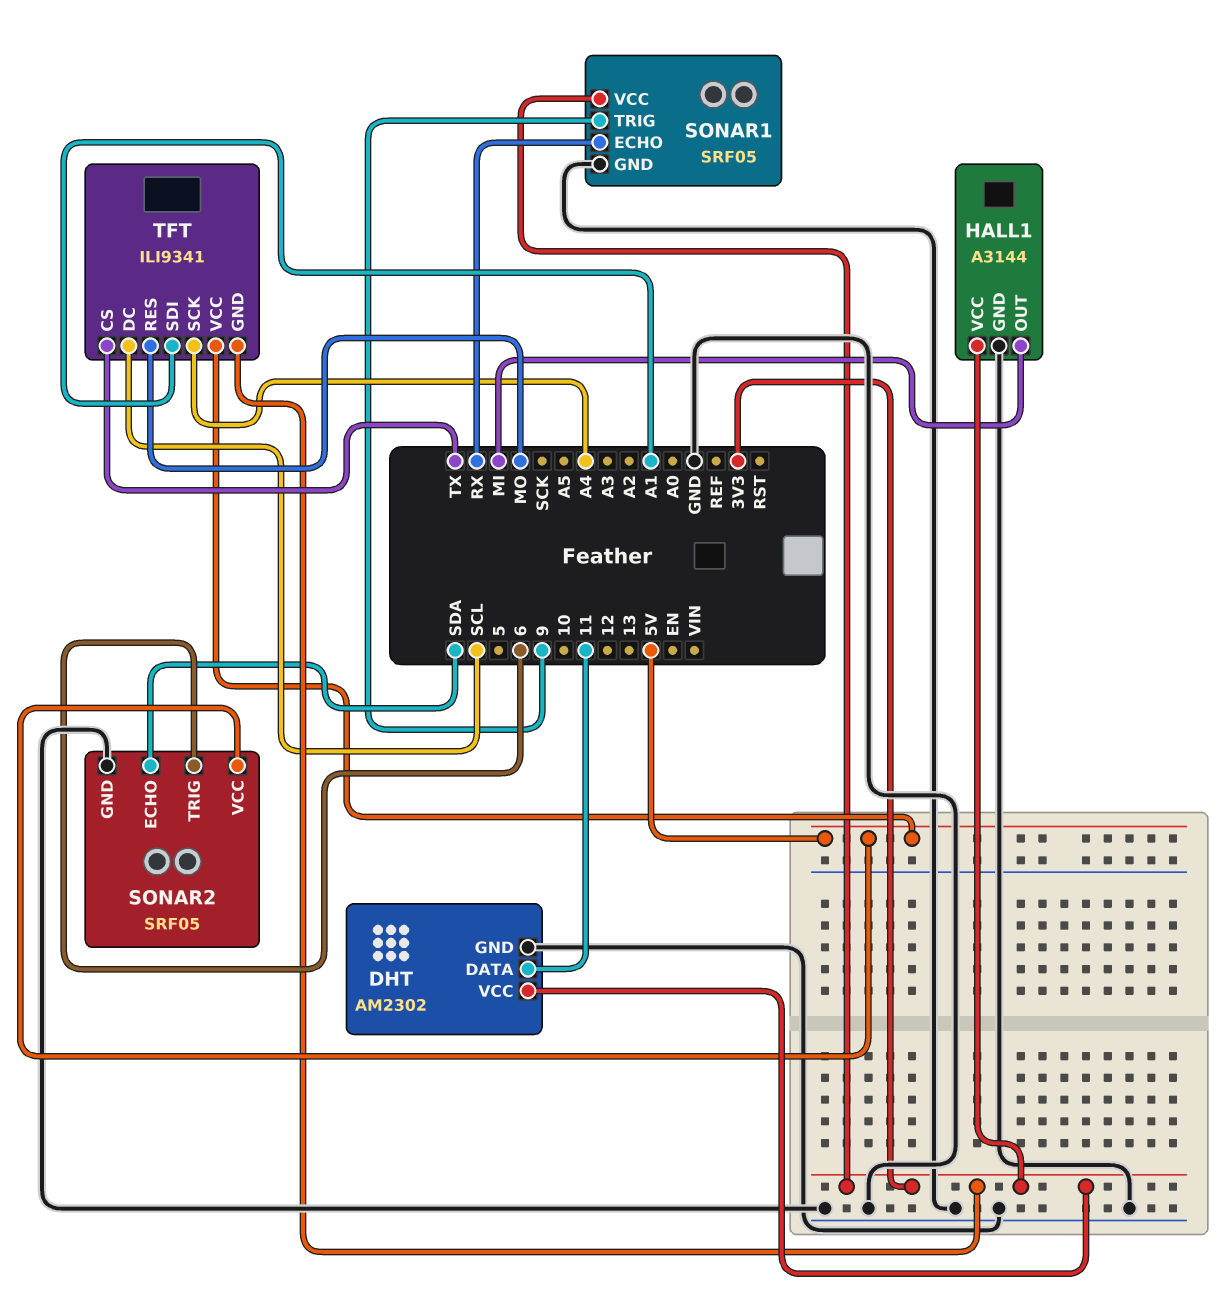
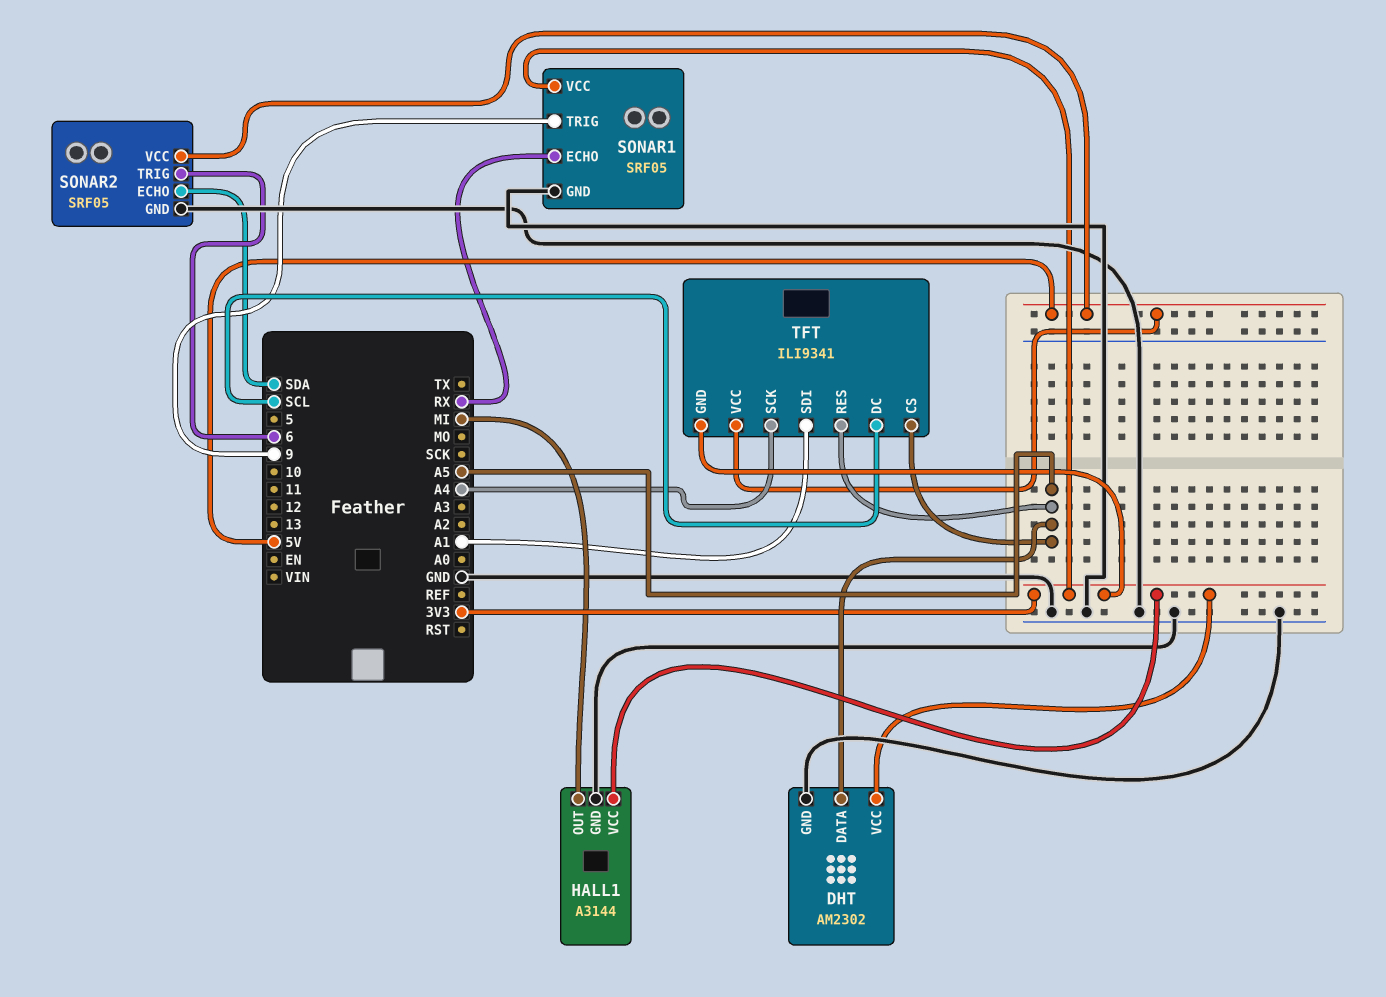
DHT pin DATA: 11 -> A5
TFT pin CS: TX -> A5
TFT pin RES: MO -> A5

